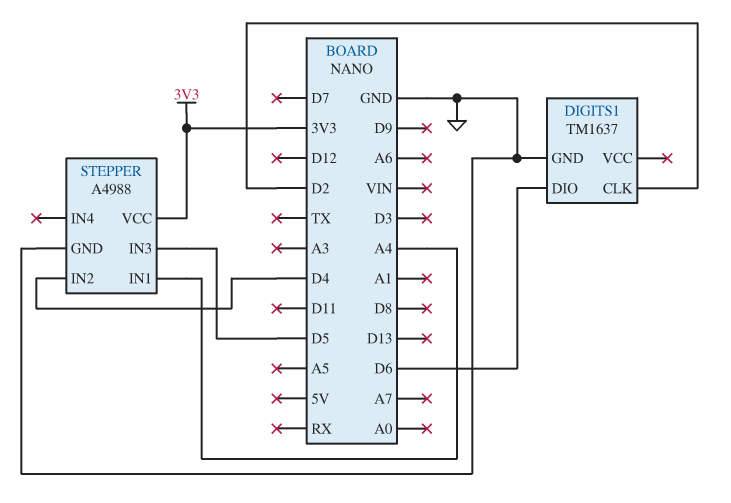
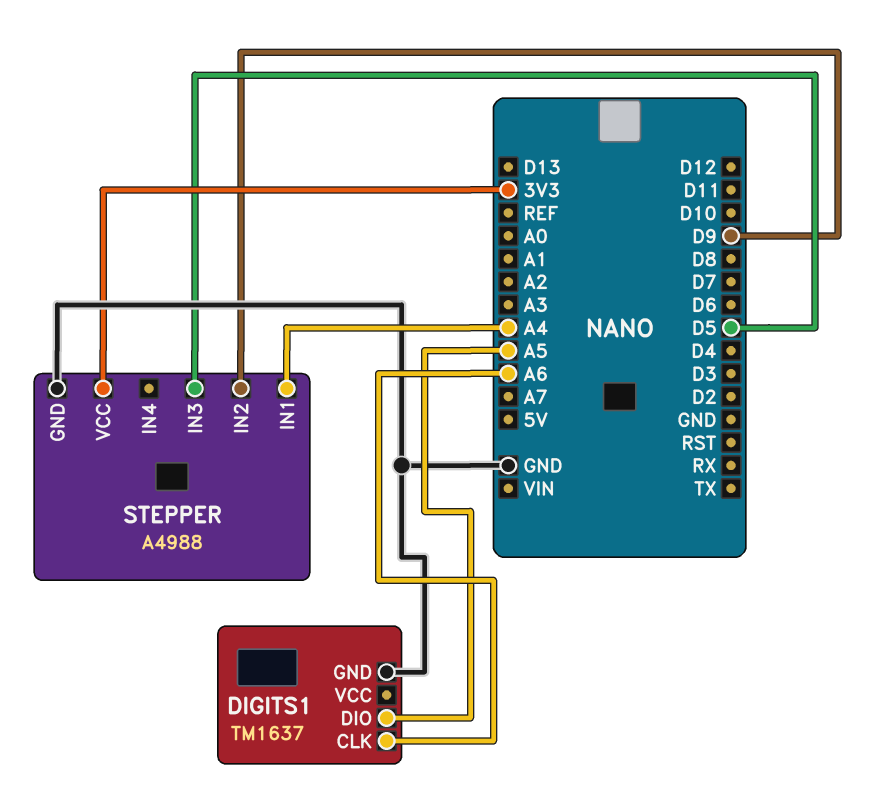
DIGITS1 pin CLK: D2 -> A6
DIGITS1 pin DIO: D6 -> A5
STEPPER pin IN2: D4 -> D9

